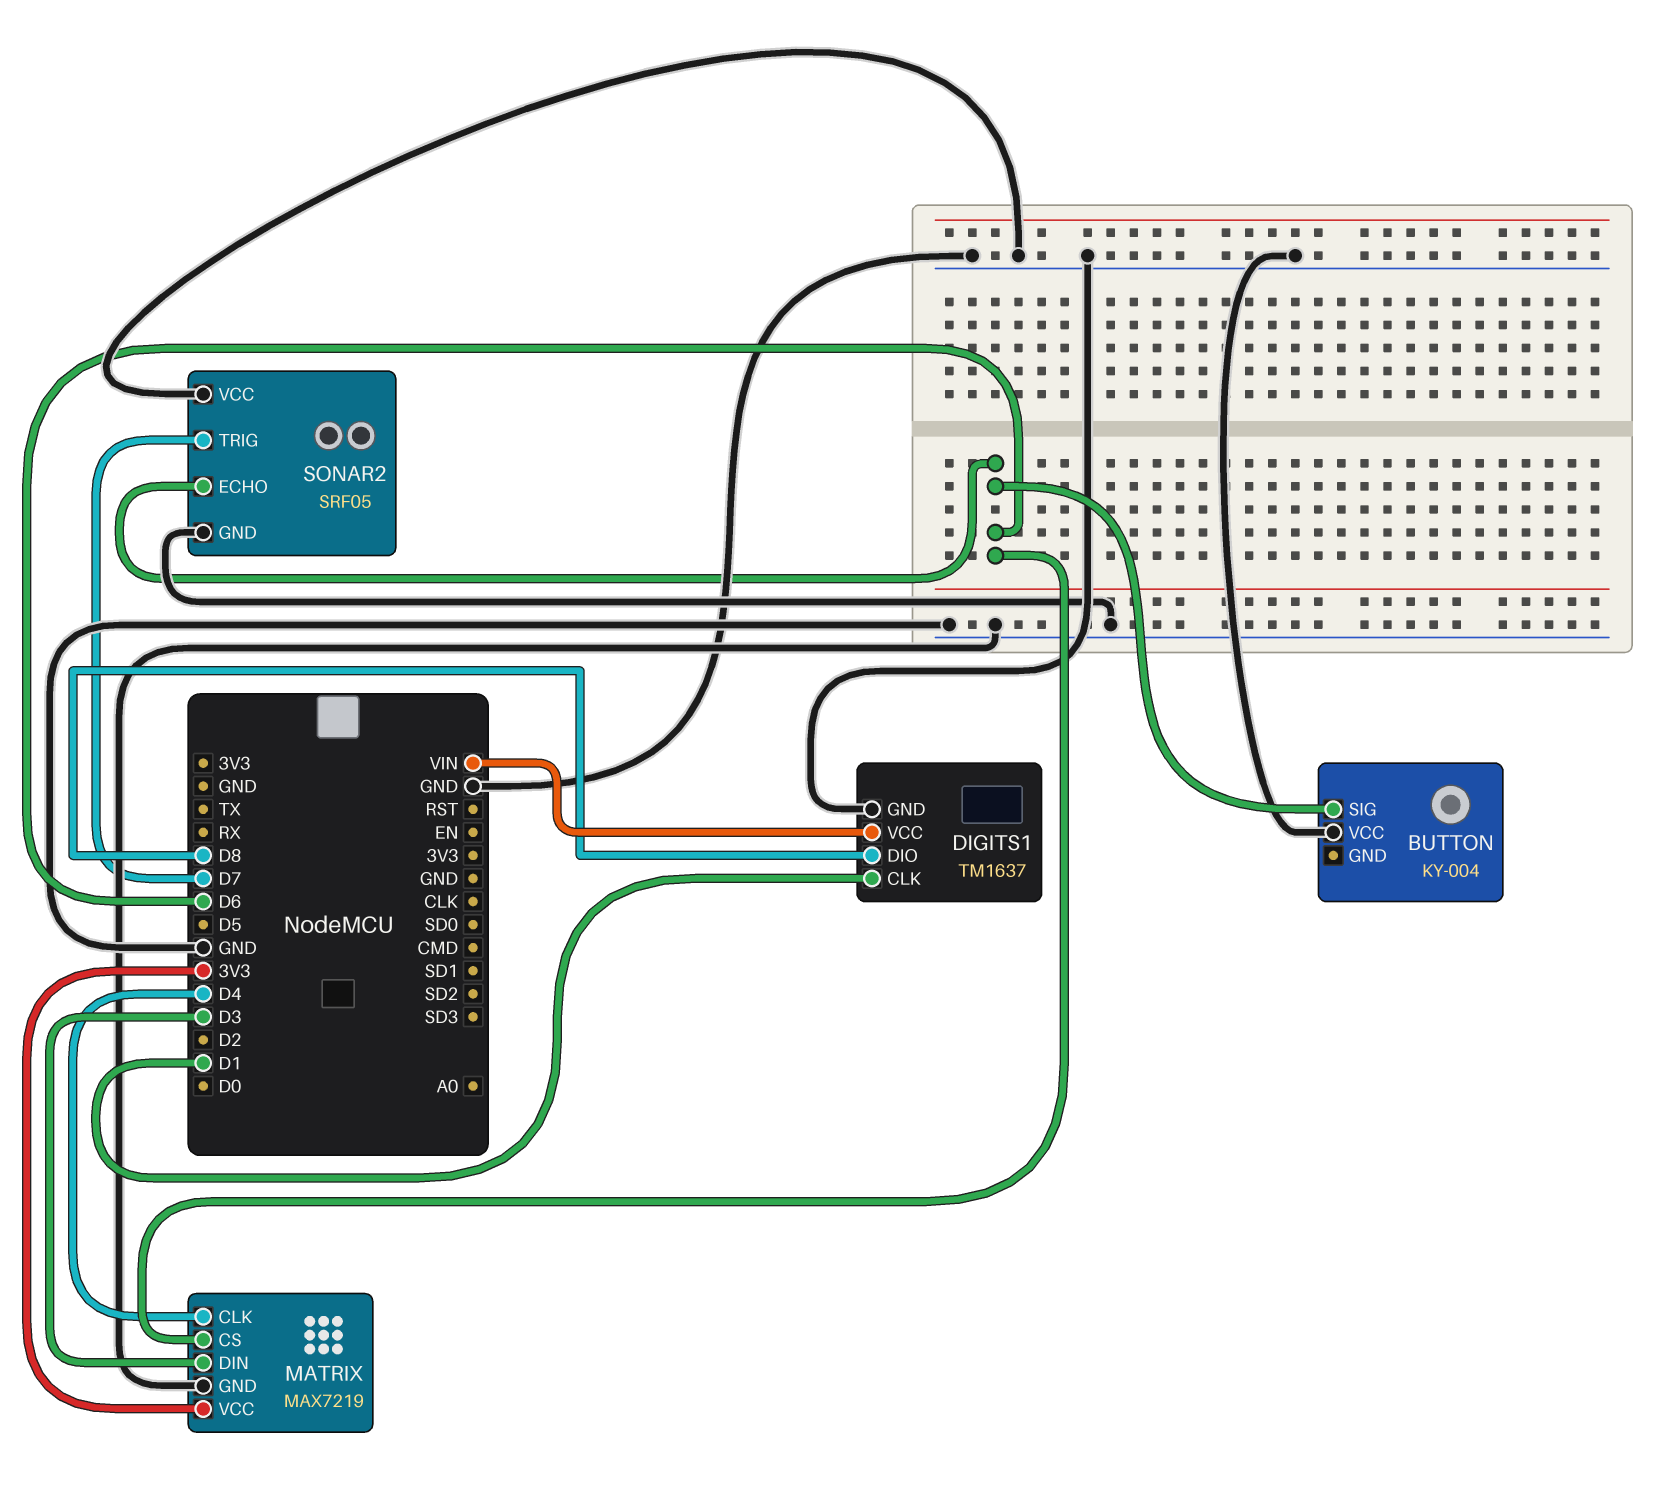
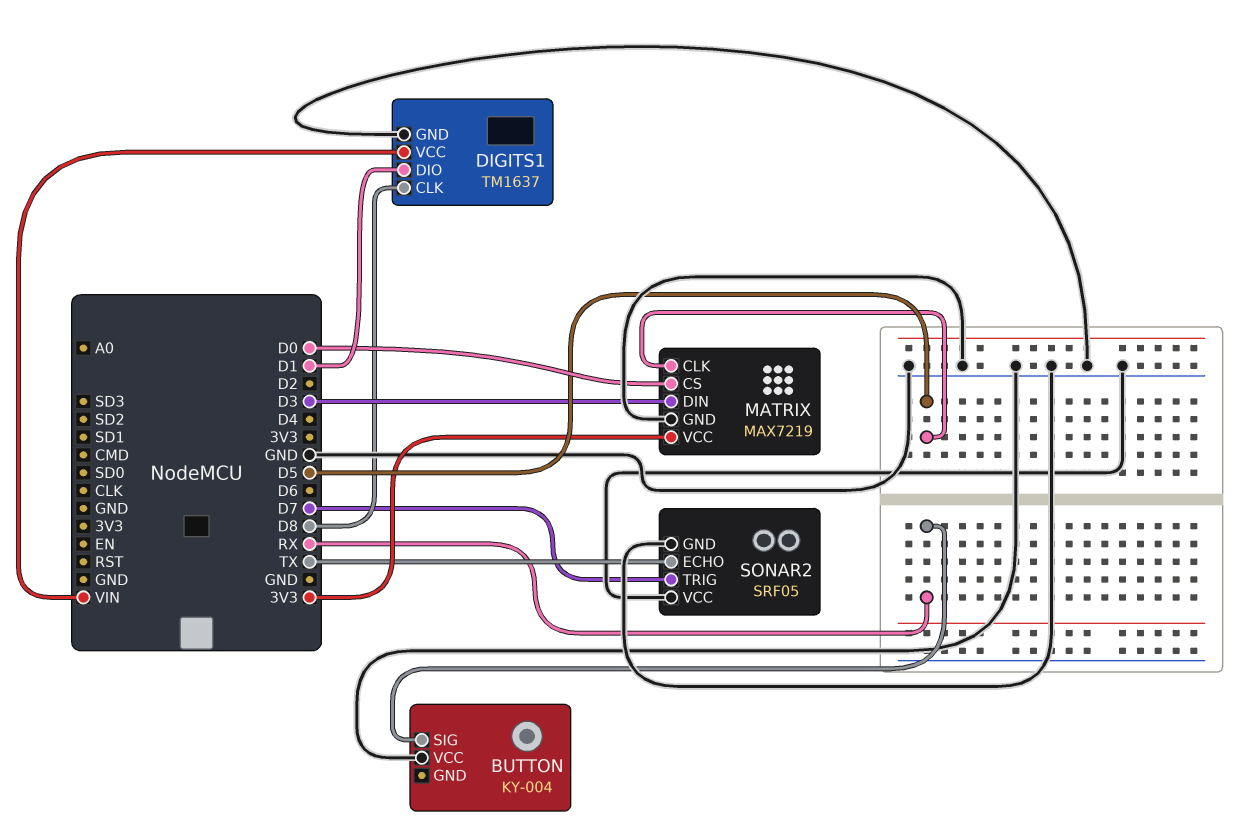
BUTTON pin SIG: D6 -> RX
DIGITS1 pin CLK: D1 -> D8
DIGITS1 pin DIO: D8 -> D1
MATRIX pin CLK: D4 -> D5
MATRIX pin CS: D6 -> D0
SONAR2 pin ECHO: D6 -> TX

